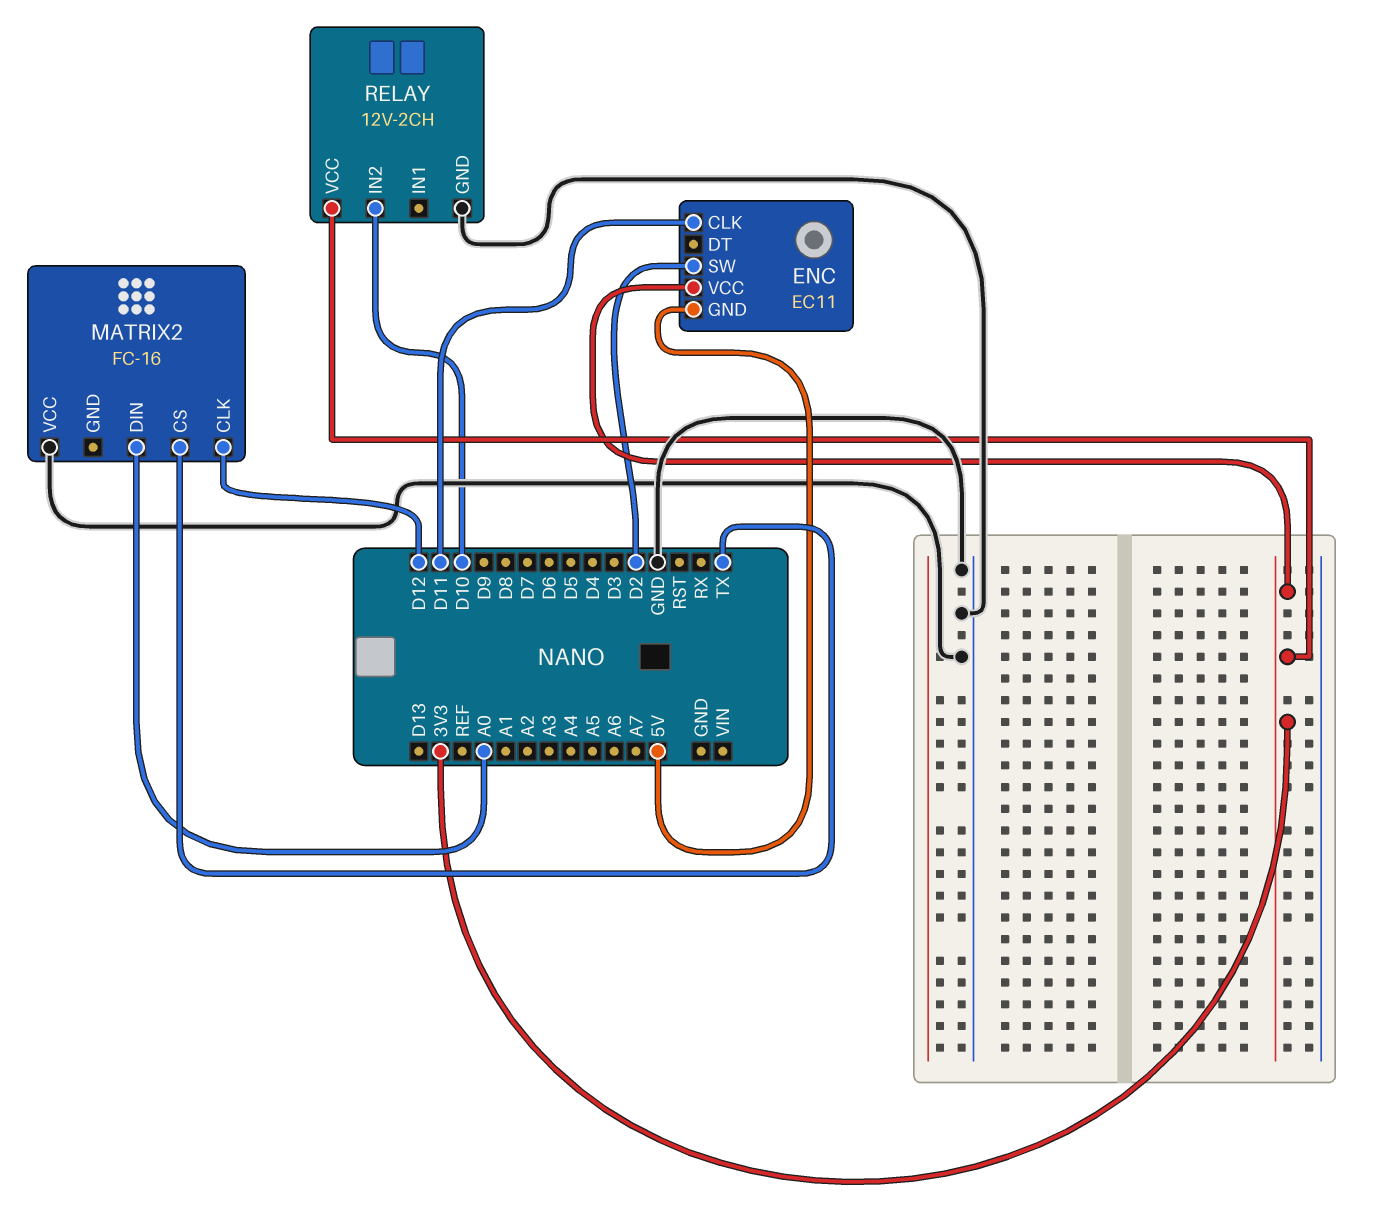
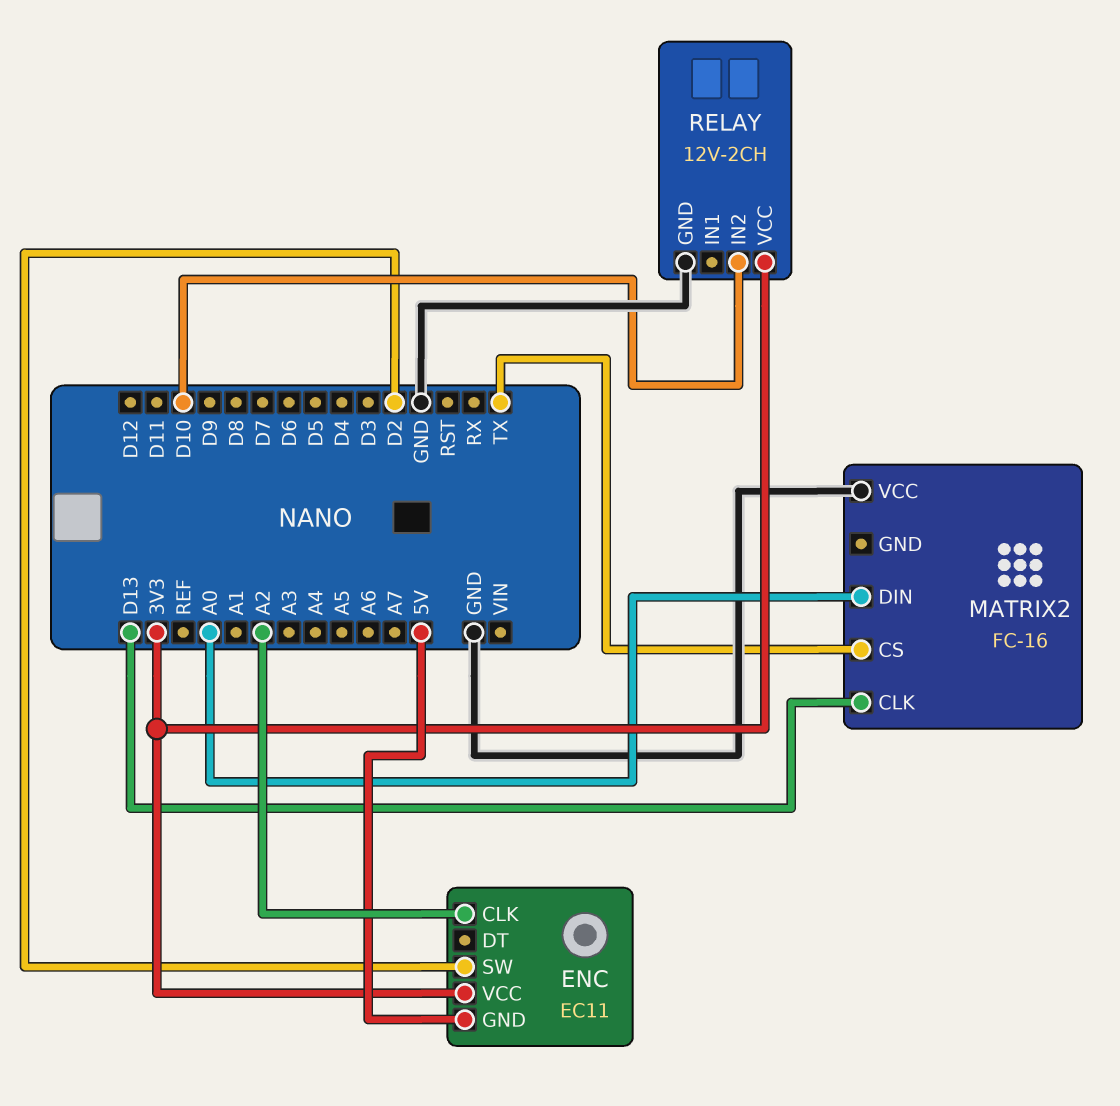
ENC pin CLK: D11 -> A2
MATRIX2 pin CLK: D12 -> D13

